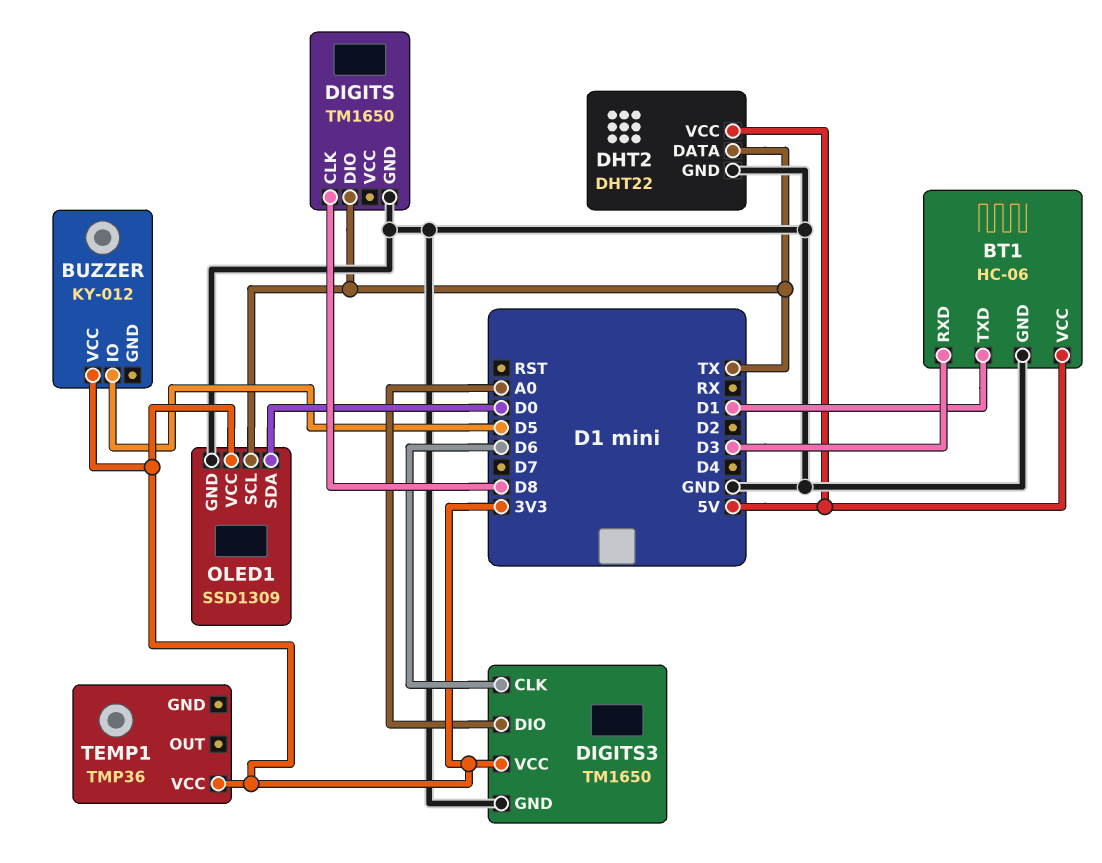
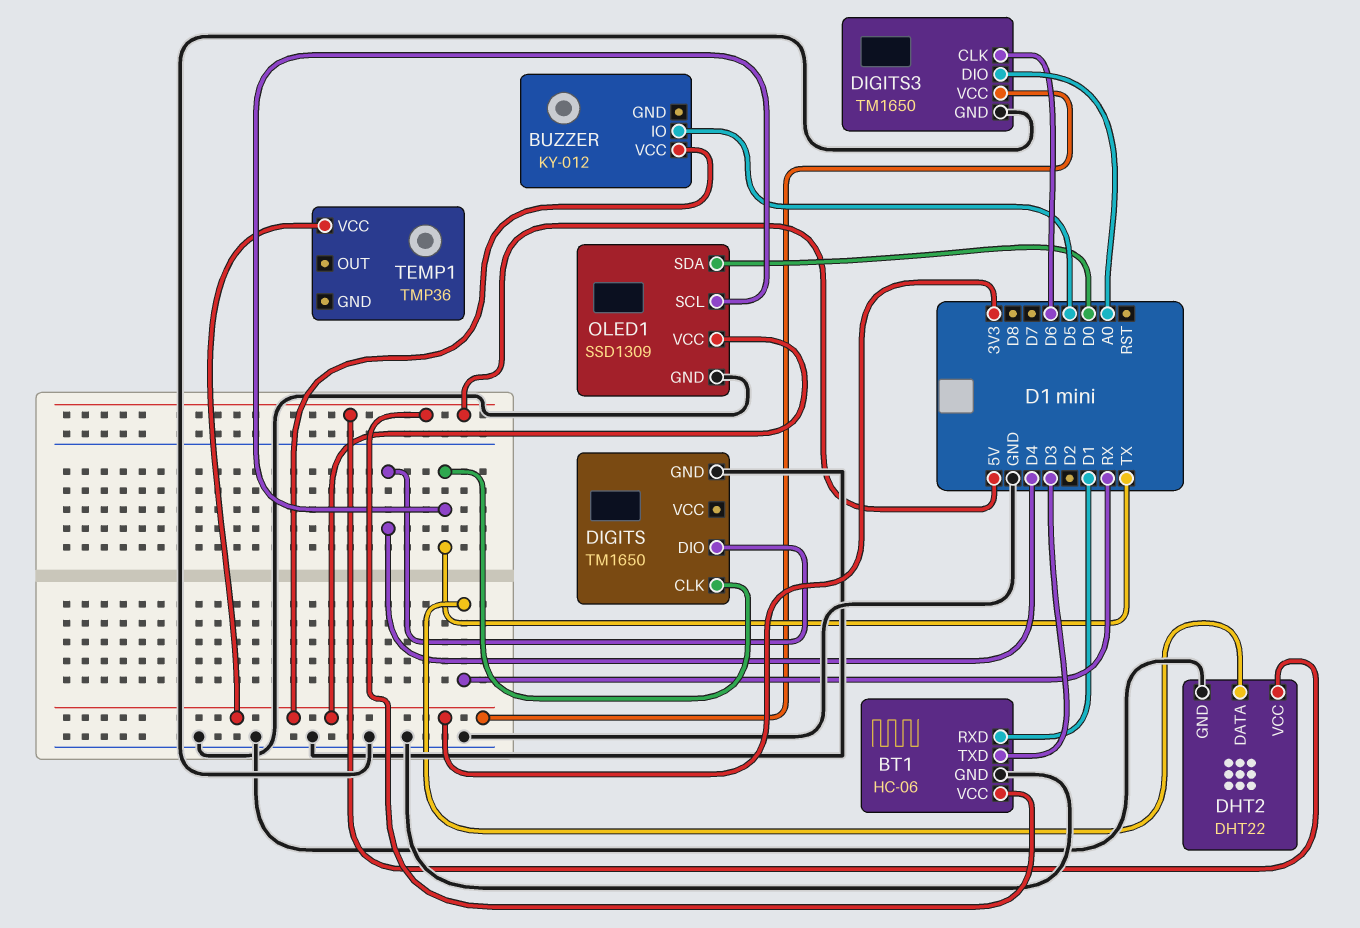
BT1 pin RXD: D3 -> D1
BT1 pin TXD: D1 -> D3
DHT2 pin DATA: TX -> RX
DIGITS pin CLK: D8 -> TX
DIGITS pin DIO: TX -> D4

